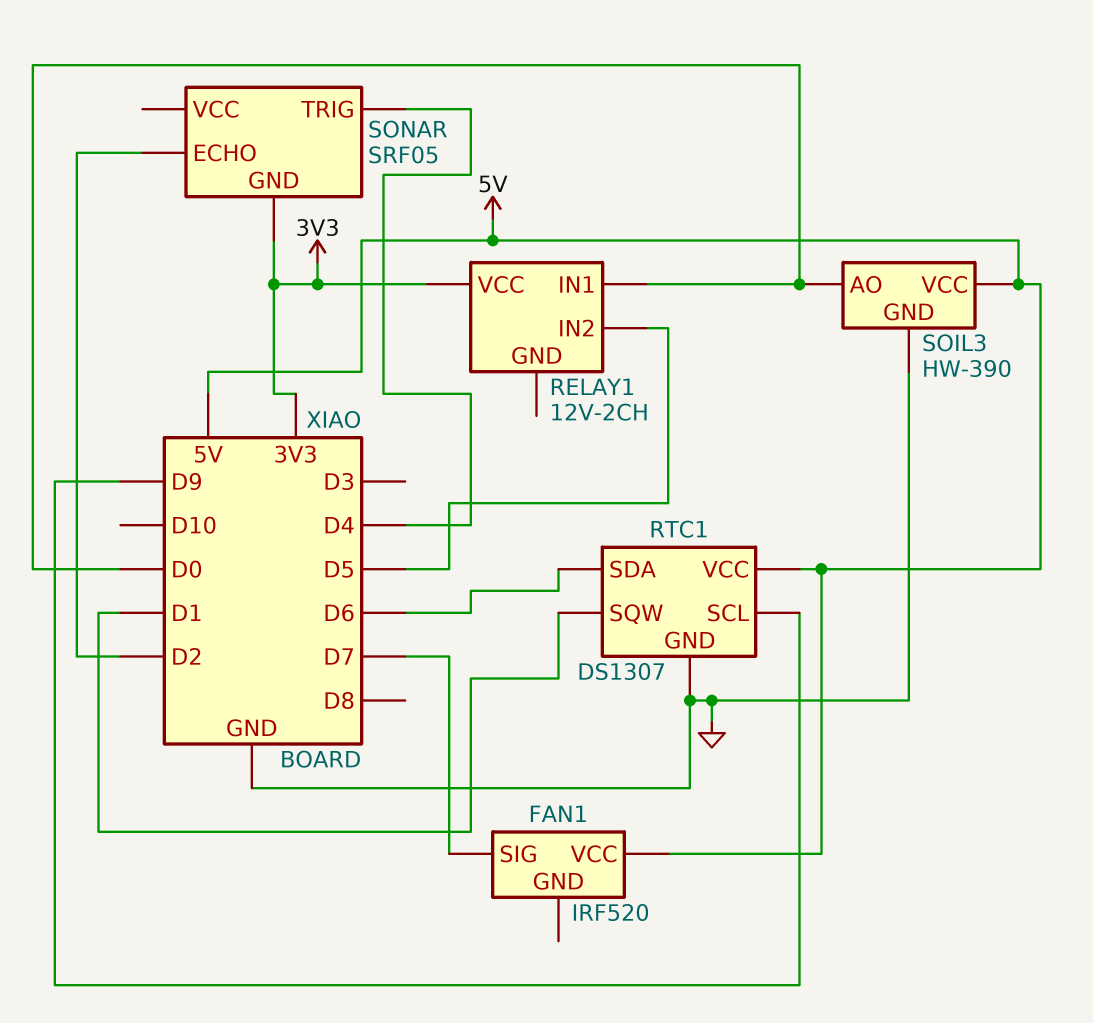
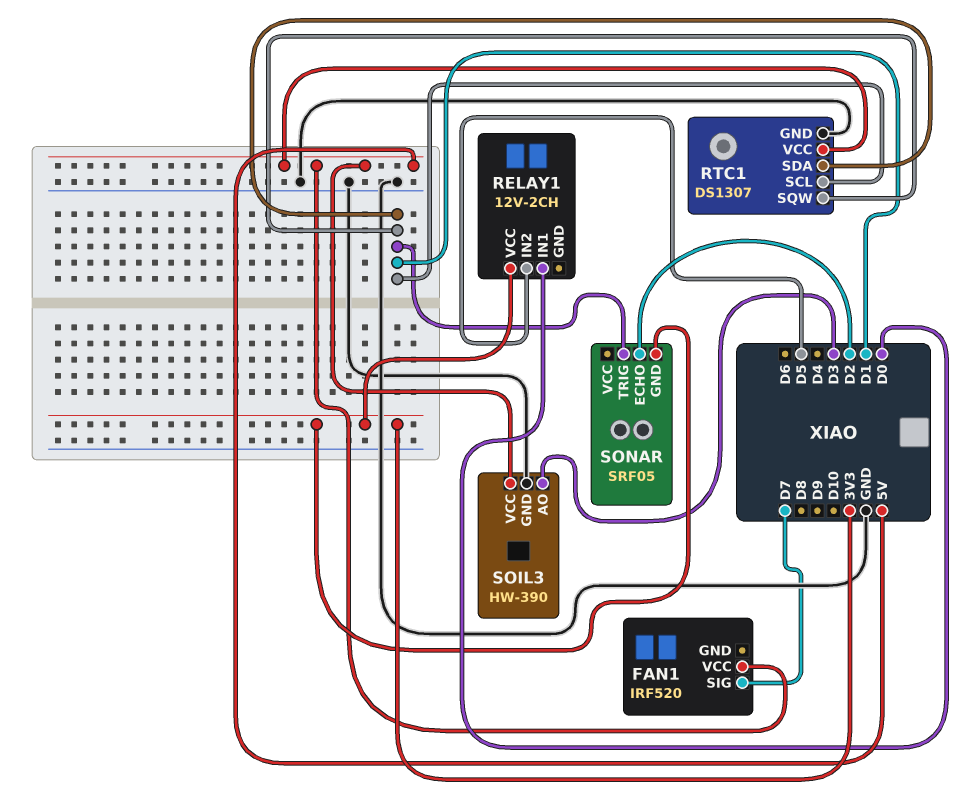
RTC1 pin SCL: D9 -> D1
RTC1 pin SDA: D6 -> D1
SOIL3 pin AO: D0 -> D3
SONAR pin TRIG: D4 -> D1

